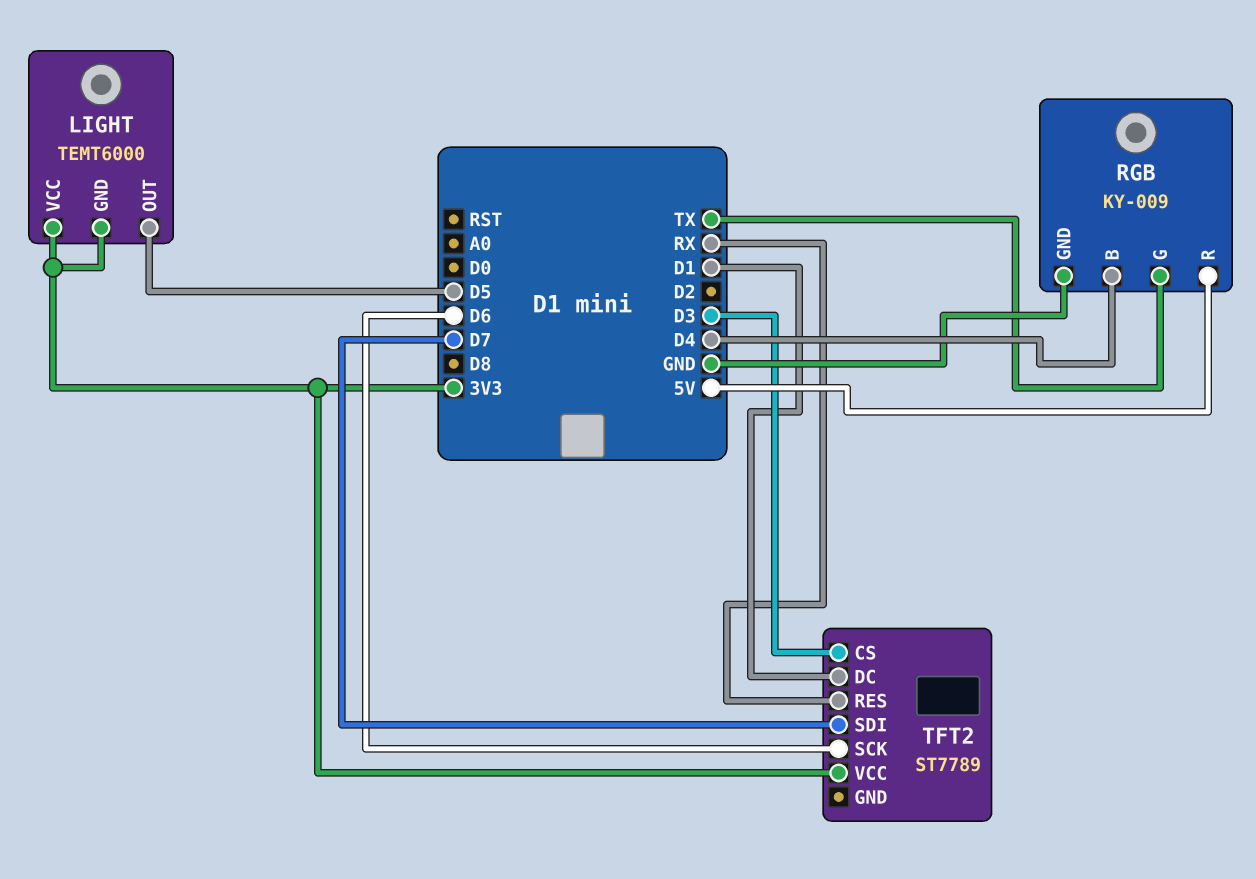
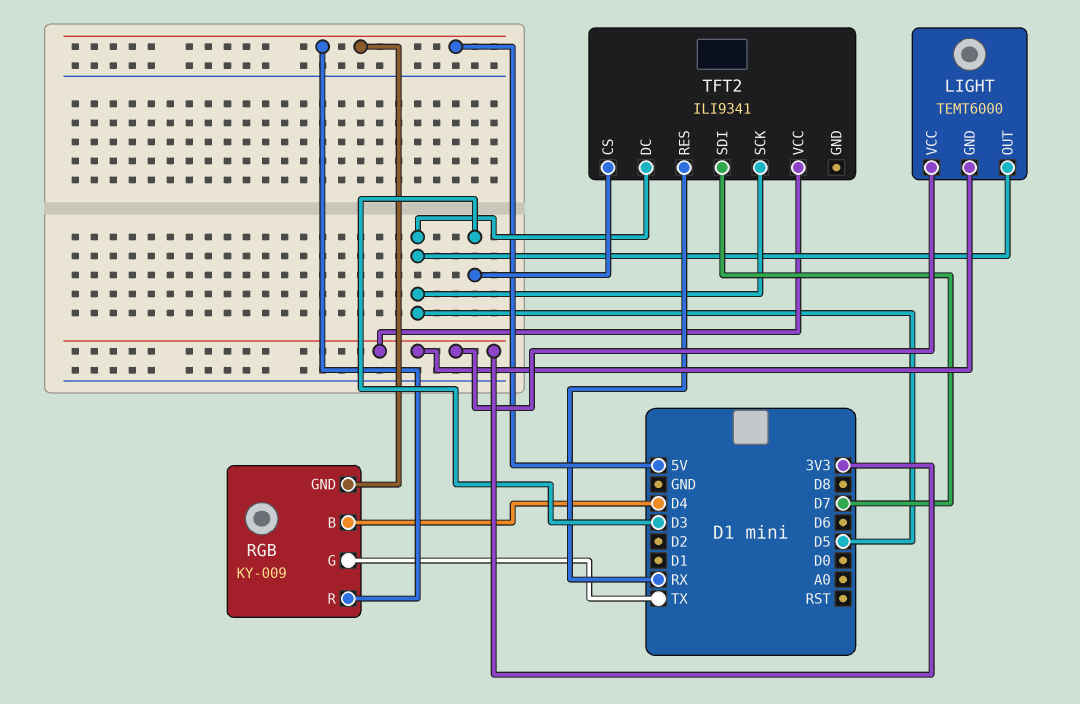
RGB pin GND: GND -> 5V
TFT2: ST7789 -> ILI9341
TFT2 pin DC: D1 -> D5
TFT2 pin SCK: D6 -> D5

